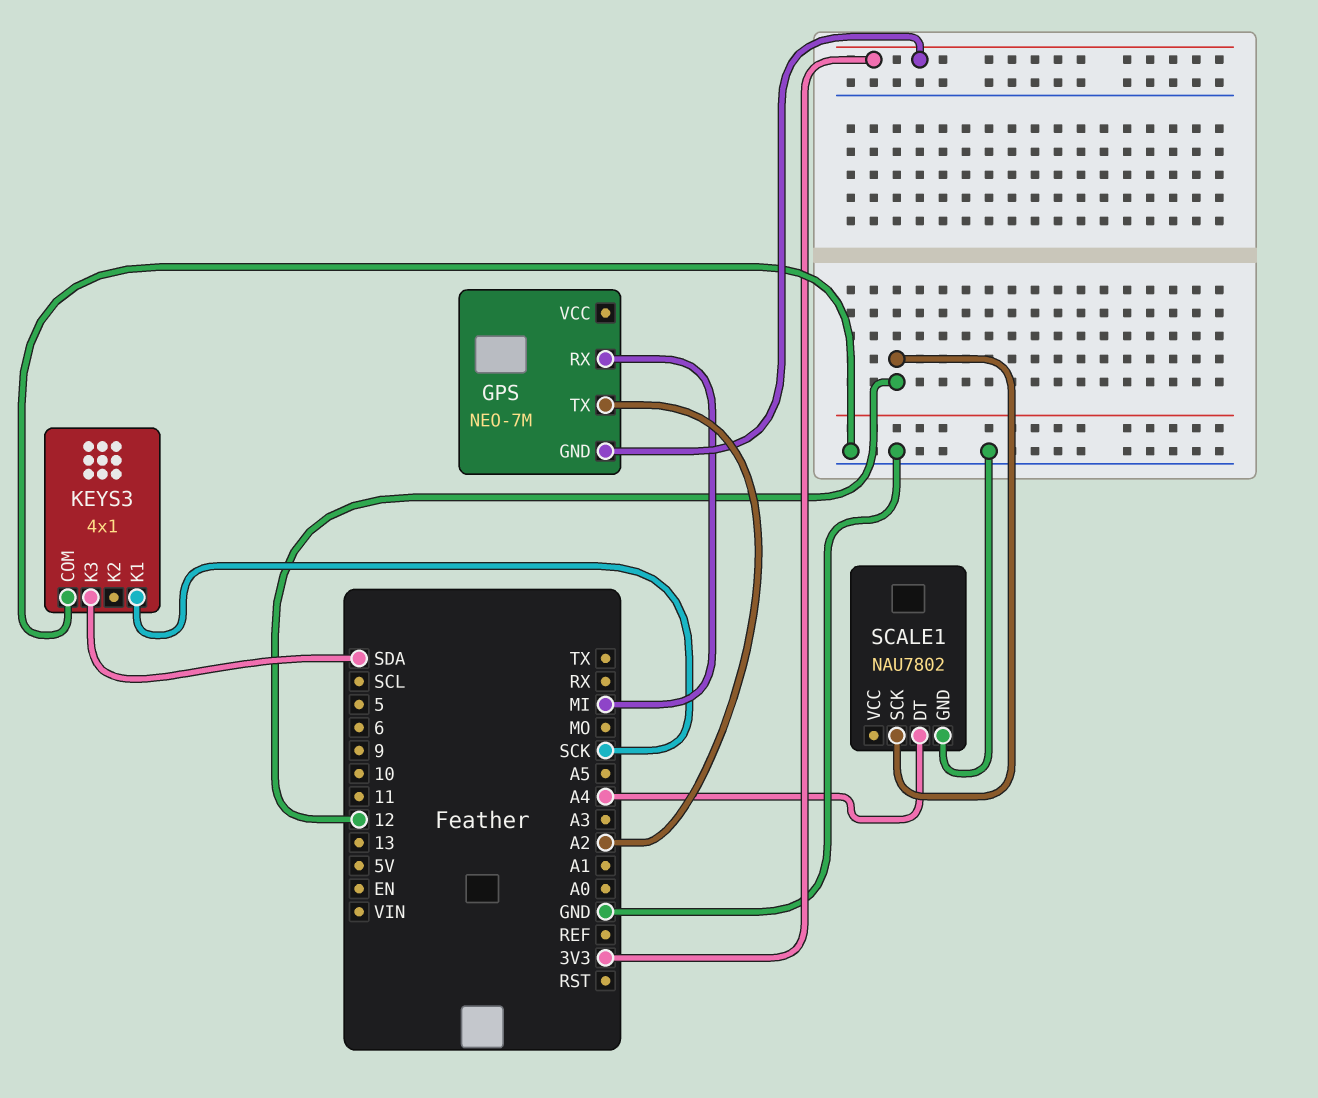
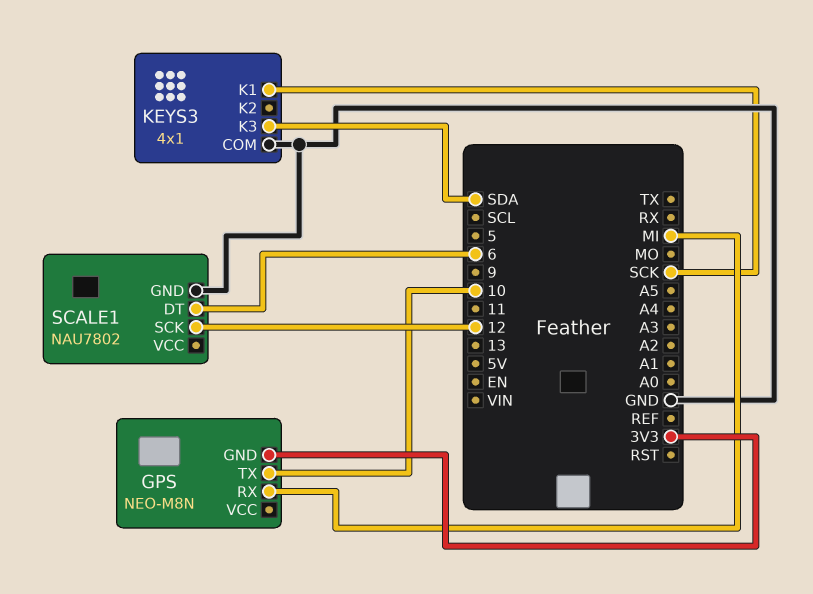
GPS: NEO-7M -> NEO-M8N
GPS pin TX: A2 -> 10
SCALE1 pin DT: A4 -> 6

